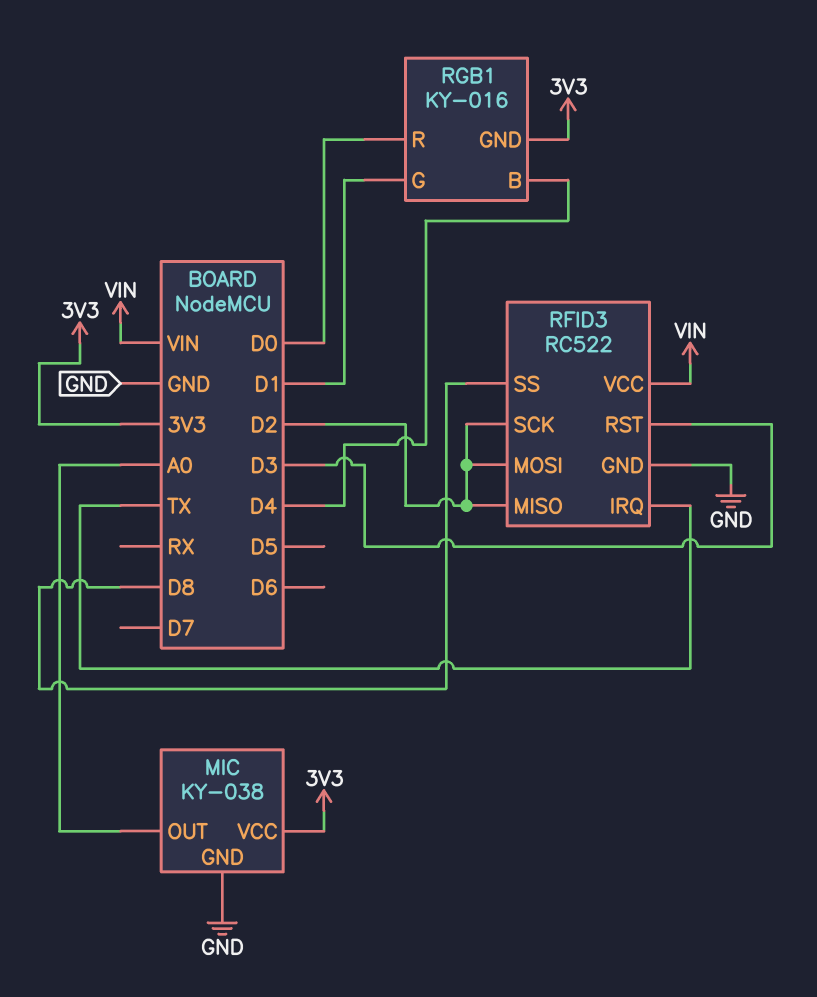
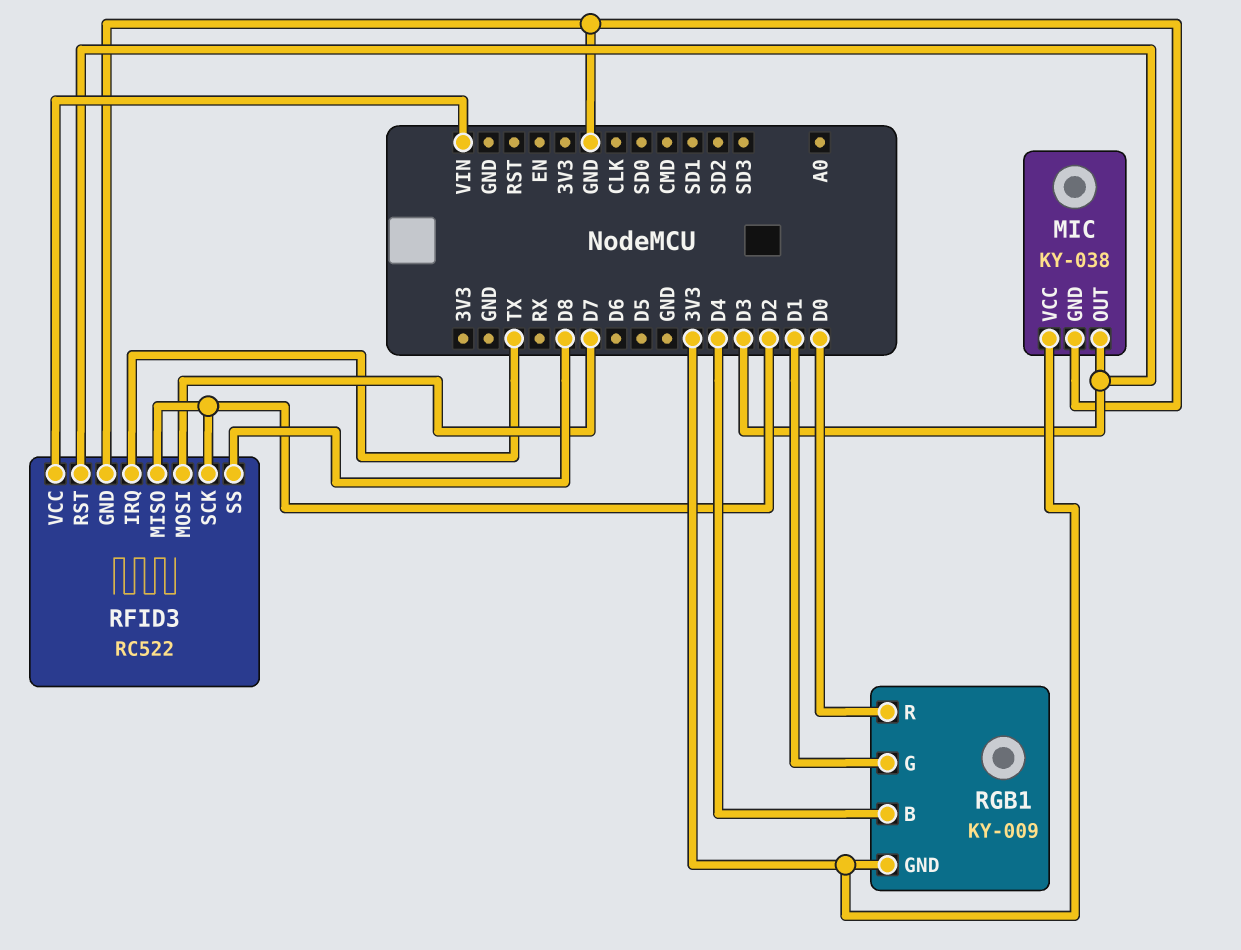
MIC pin OUT: A0 -> D3
RFID3 pin MOSI: D2 -> D7
RGB1: KY-016 -> KY-009

